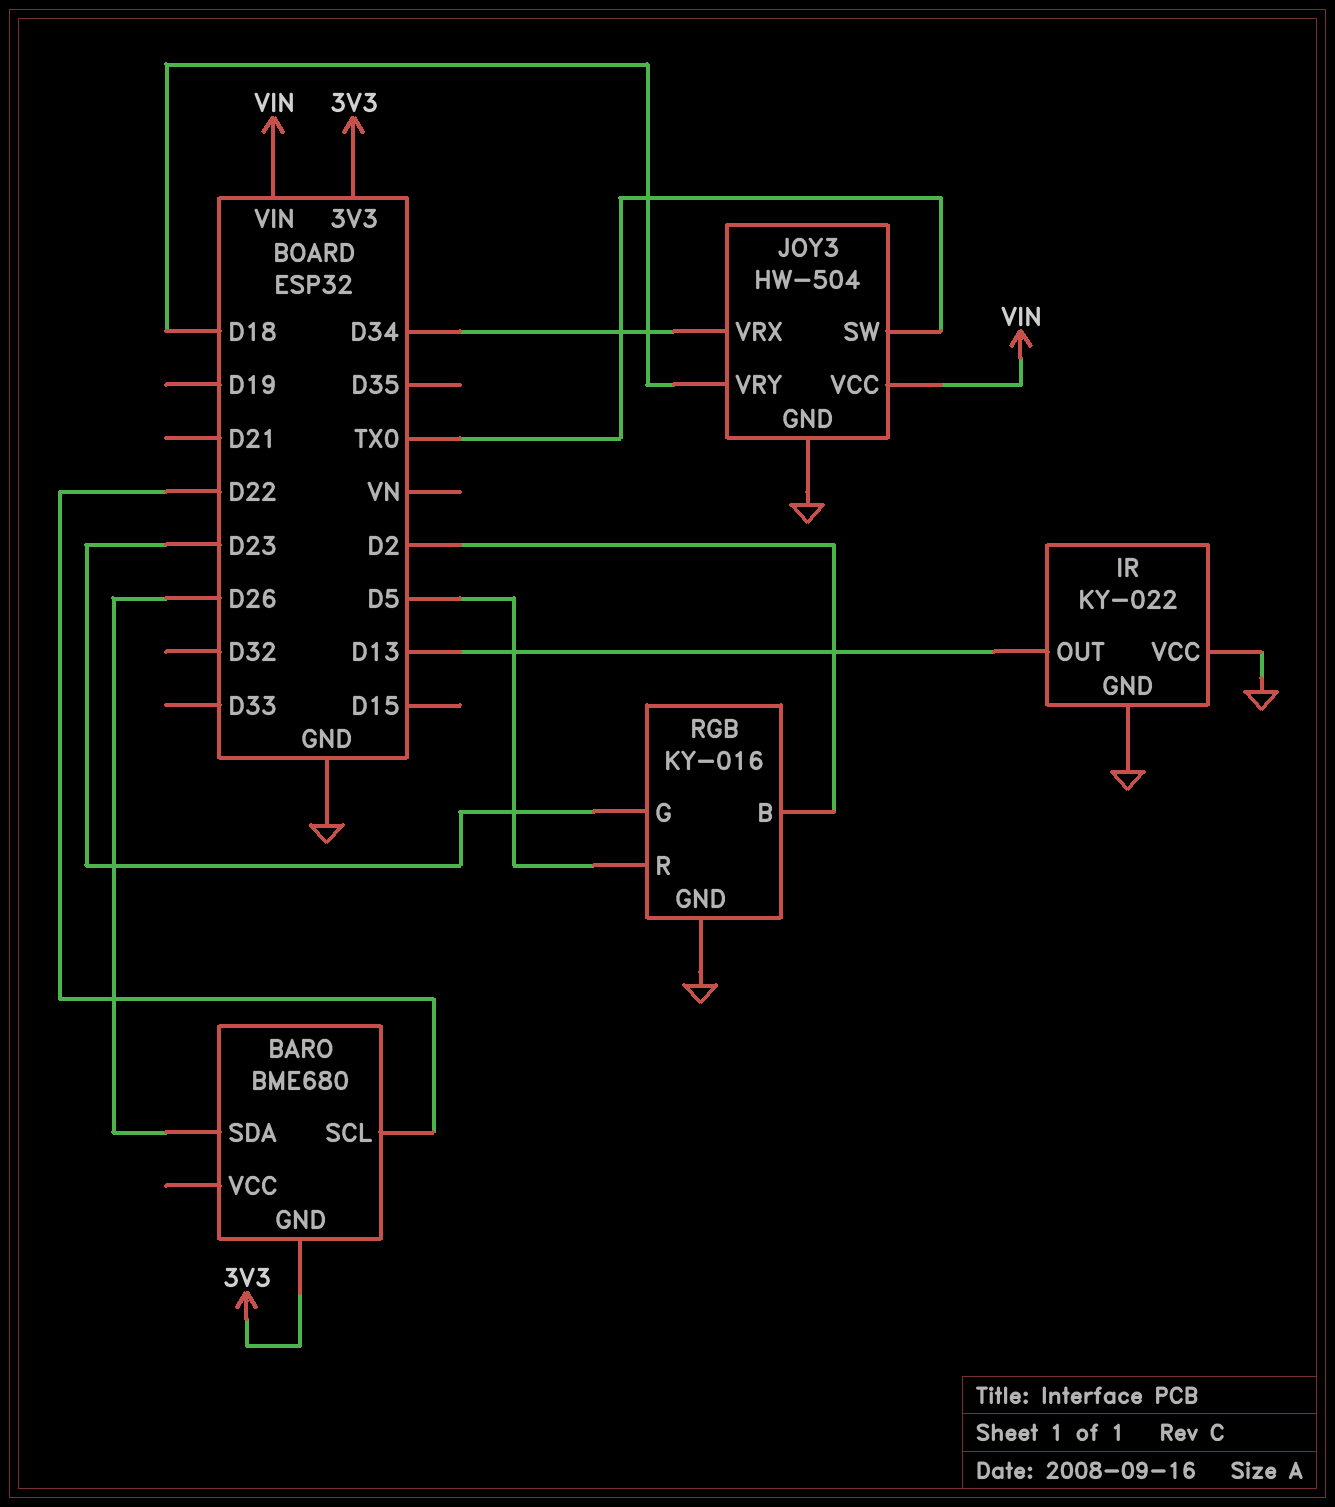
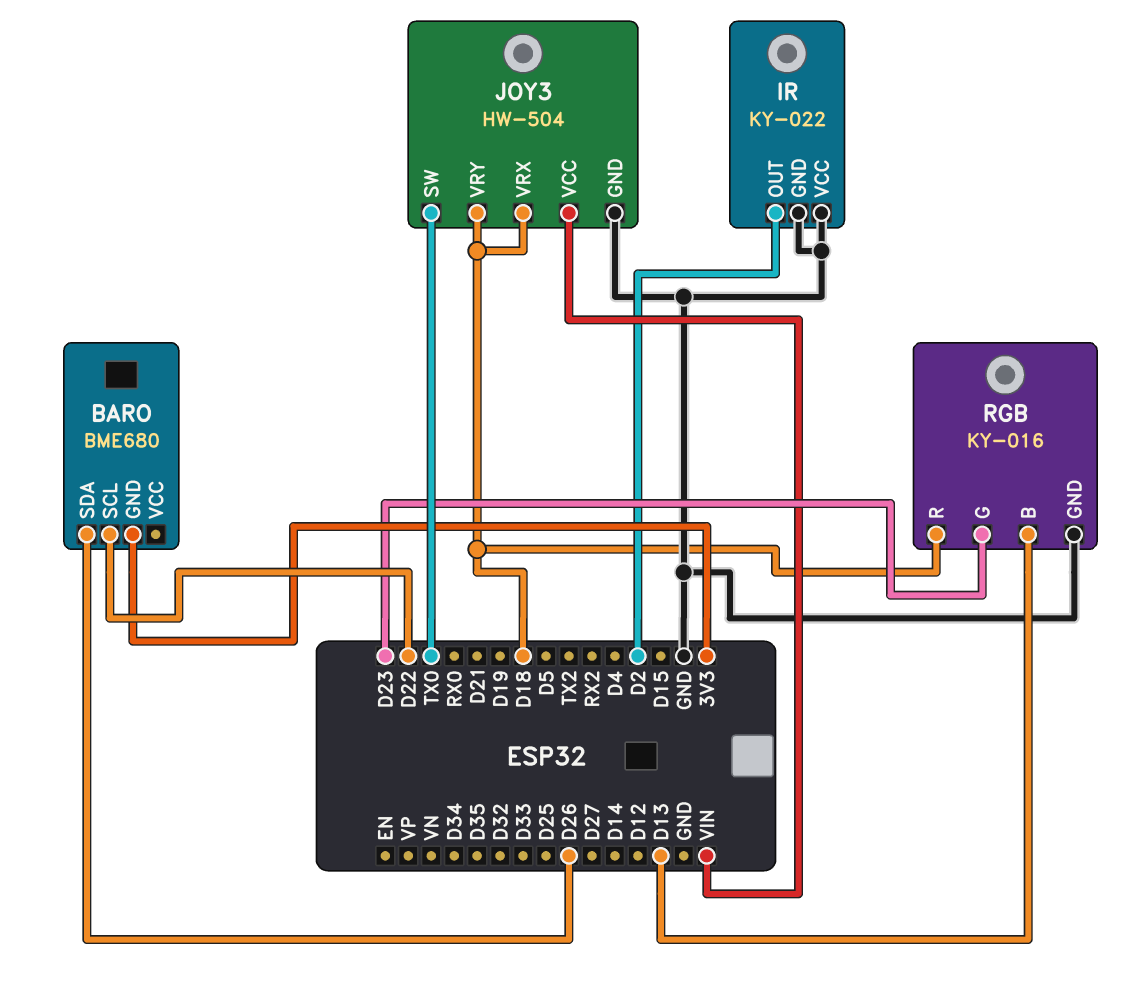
IR pin OUT: D13 -> D2
JOY3 pin VRX: D34 -> D18
RGB pin B: D2 -> D13
RGB pin R: D5 -> D18

